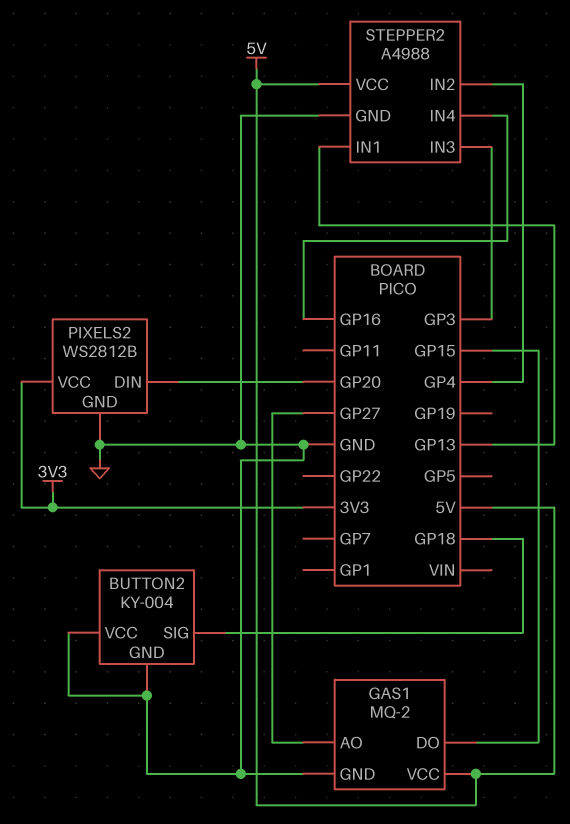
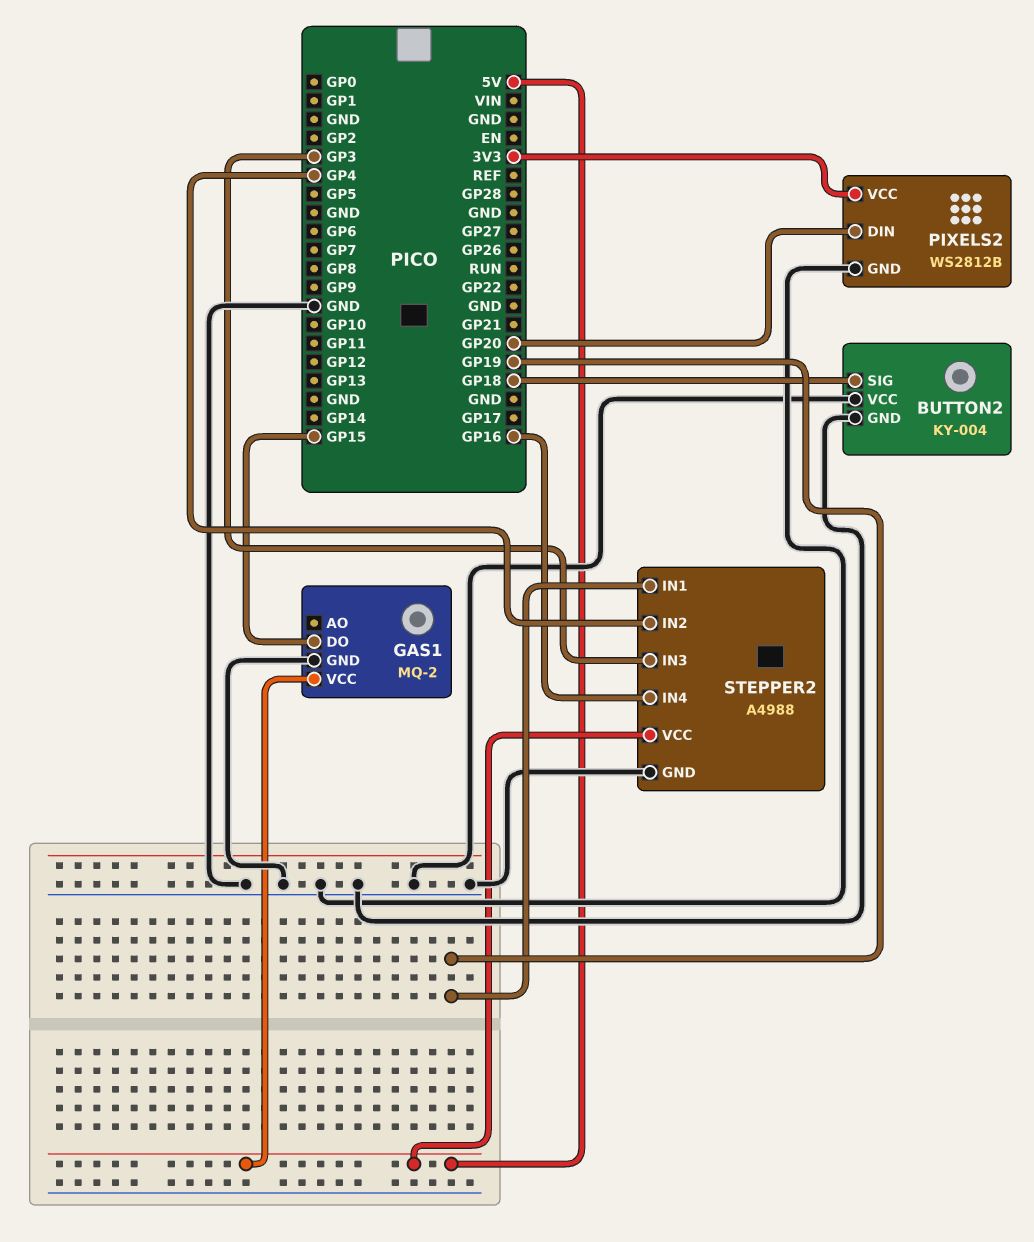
GAS1 pin AO: GP27 -> none
STEPPER2 pin IN1: GP13 -> GP19

